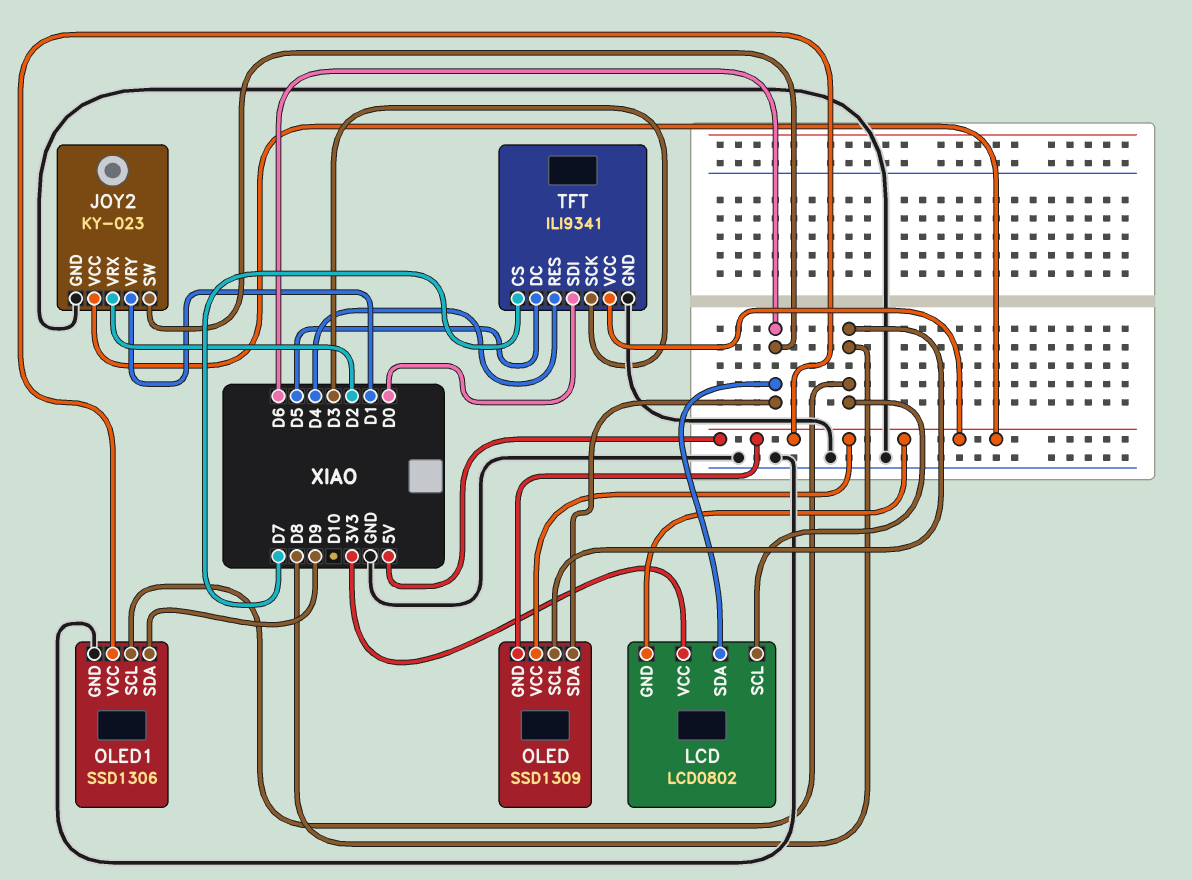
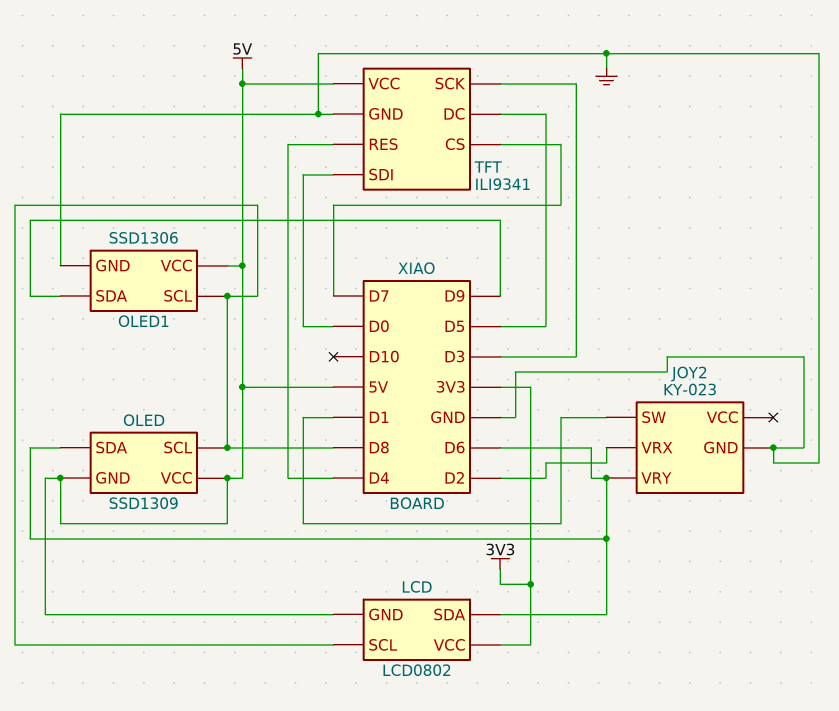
JOY2 pin SW: D6 -> D1
JOY2 pin VCC: 5V -> none
JOY2 pin VRY: D1 -> D6

